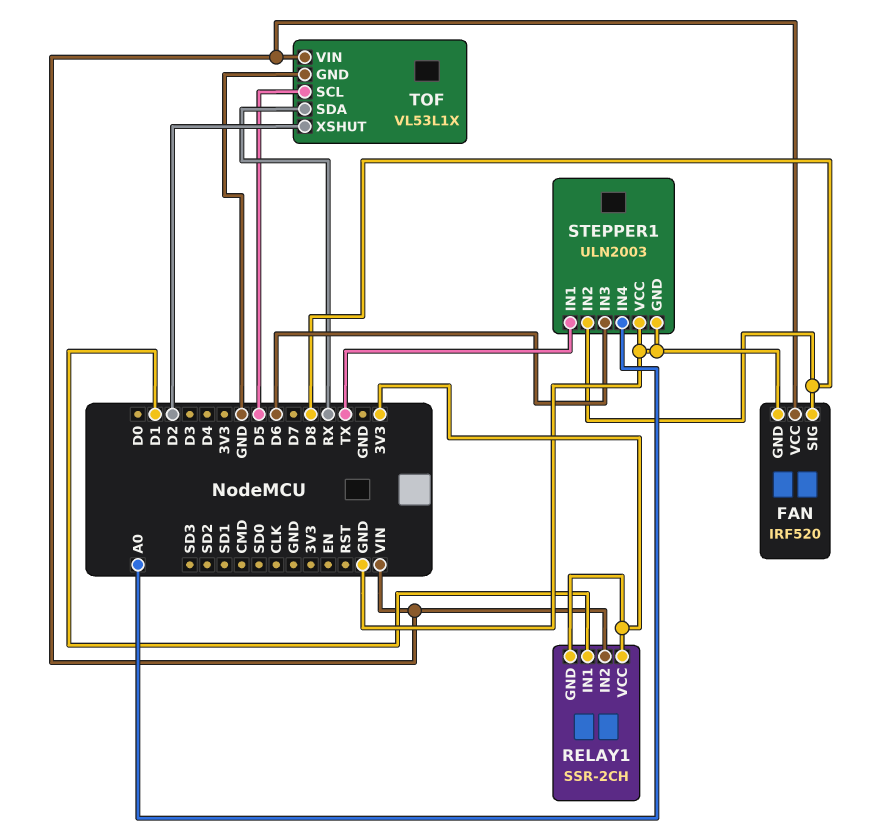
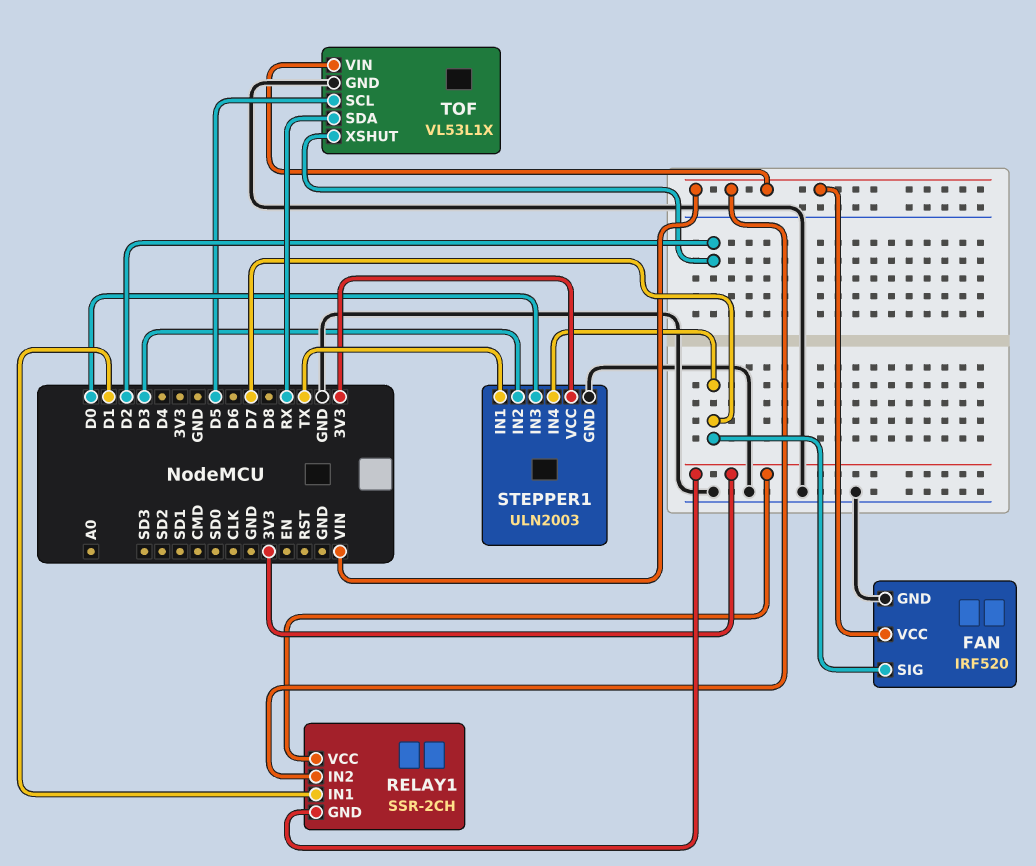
FAN pin SIG: D8 -> D7
STEPPER1 pin IN2: D8 -> D3
STEPPER1 pin IN3: D6 -> D0
STEPPER1 pin IN4: A0 -> D7
STEPPER1 pin VCC: GND -> 3V3

